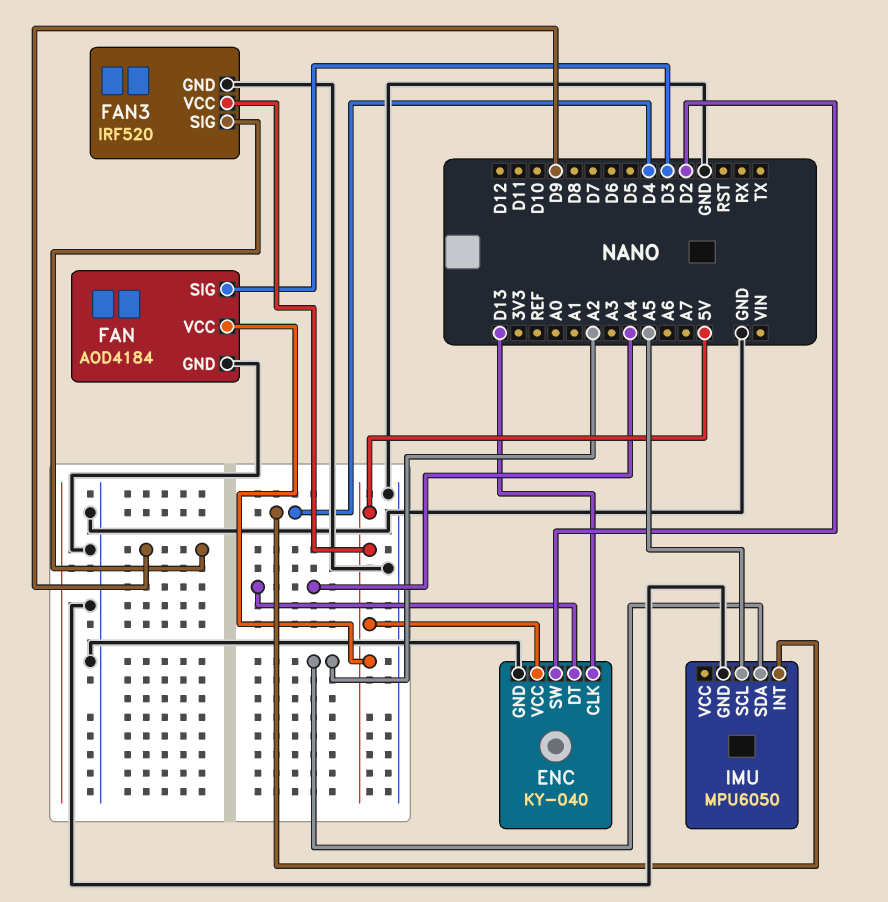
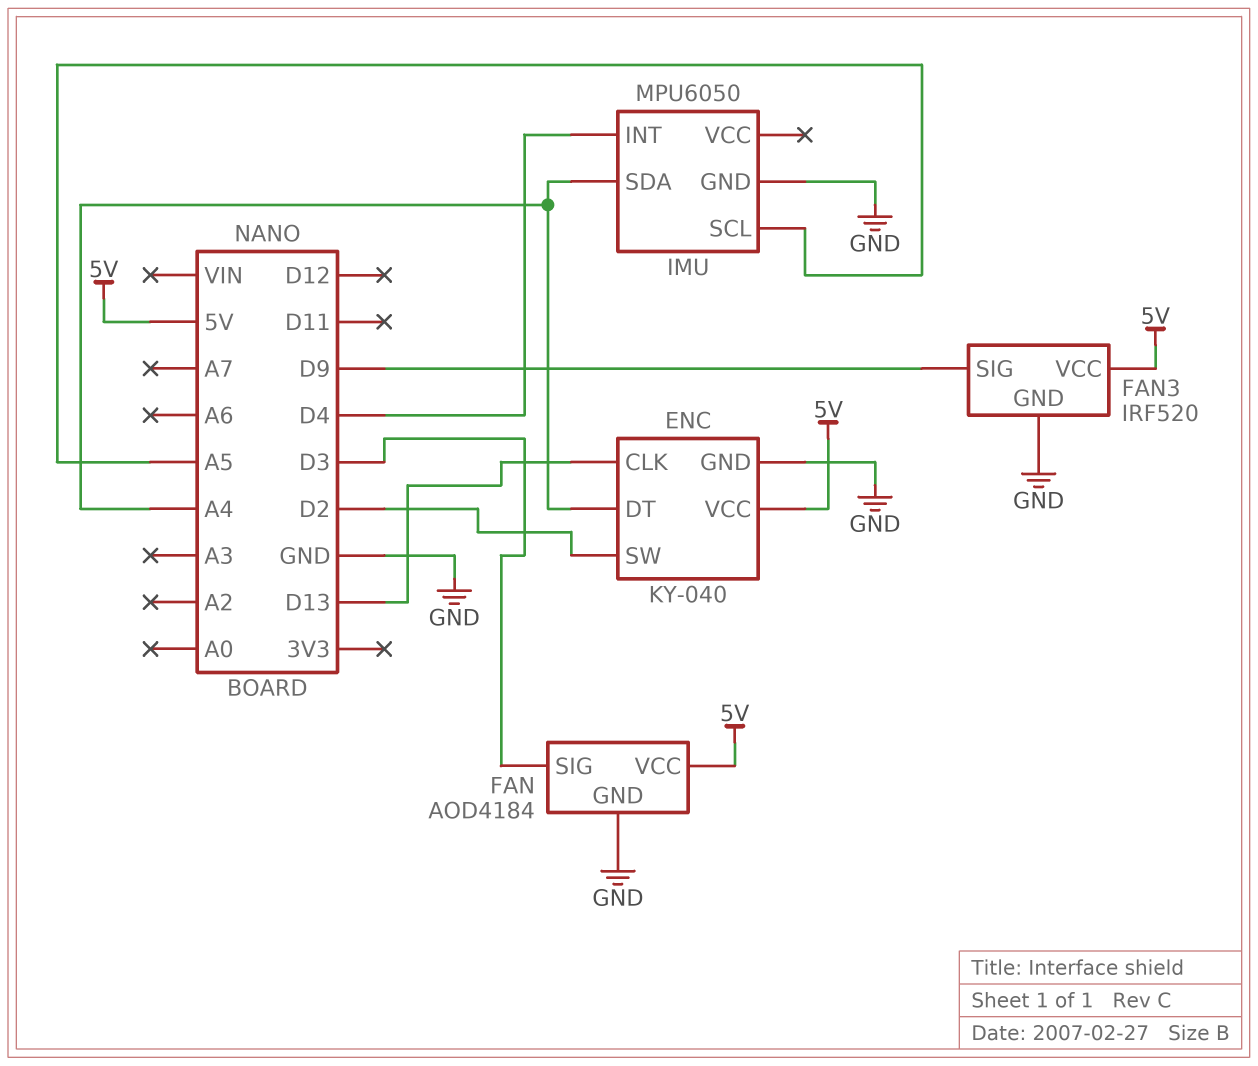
IMU pin SDA: A2 -> A4

